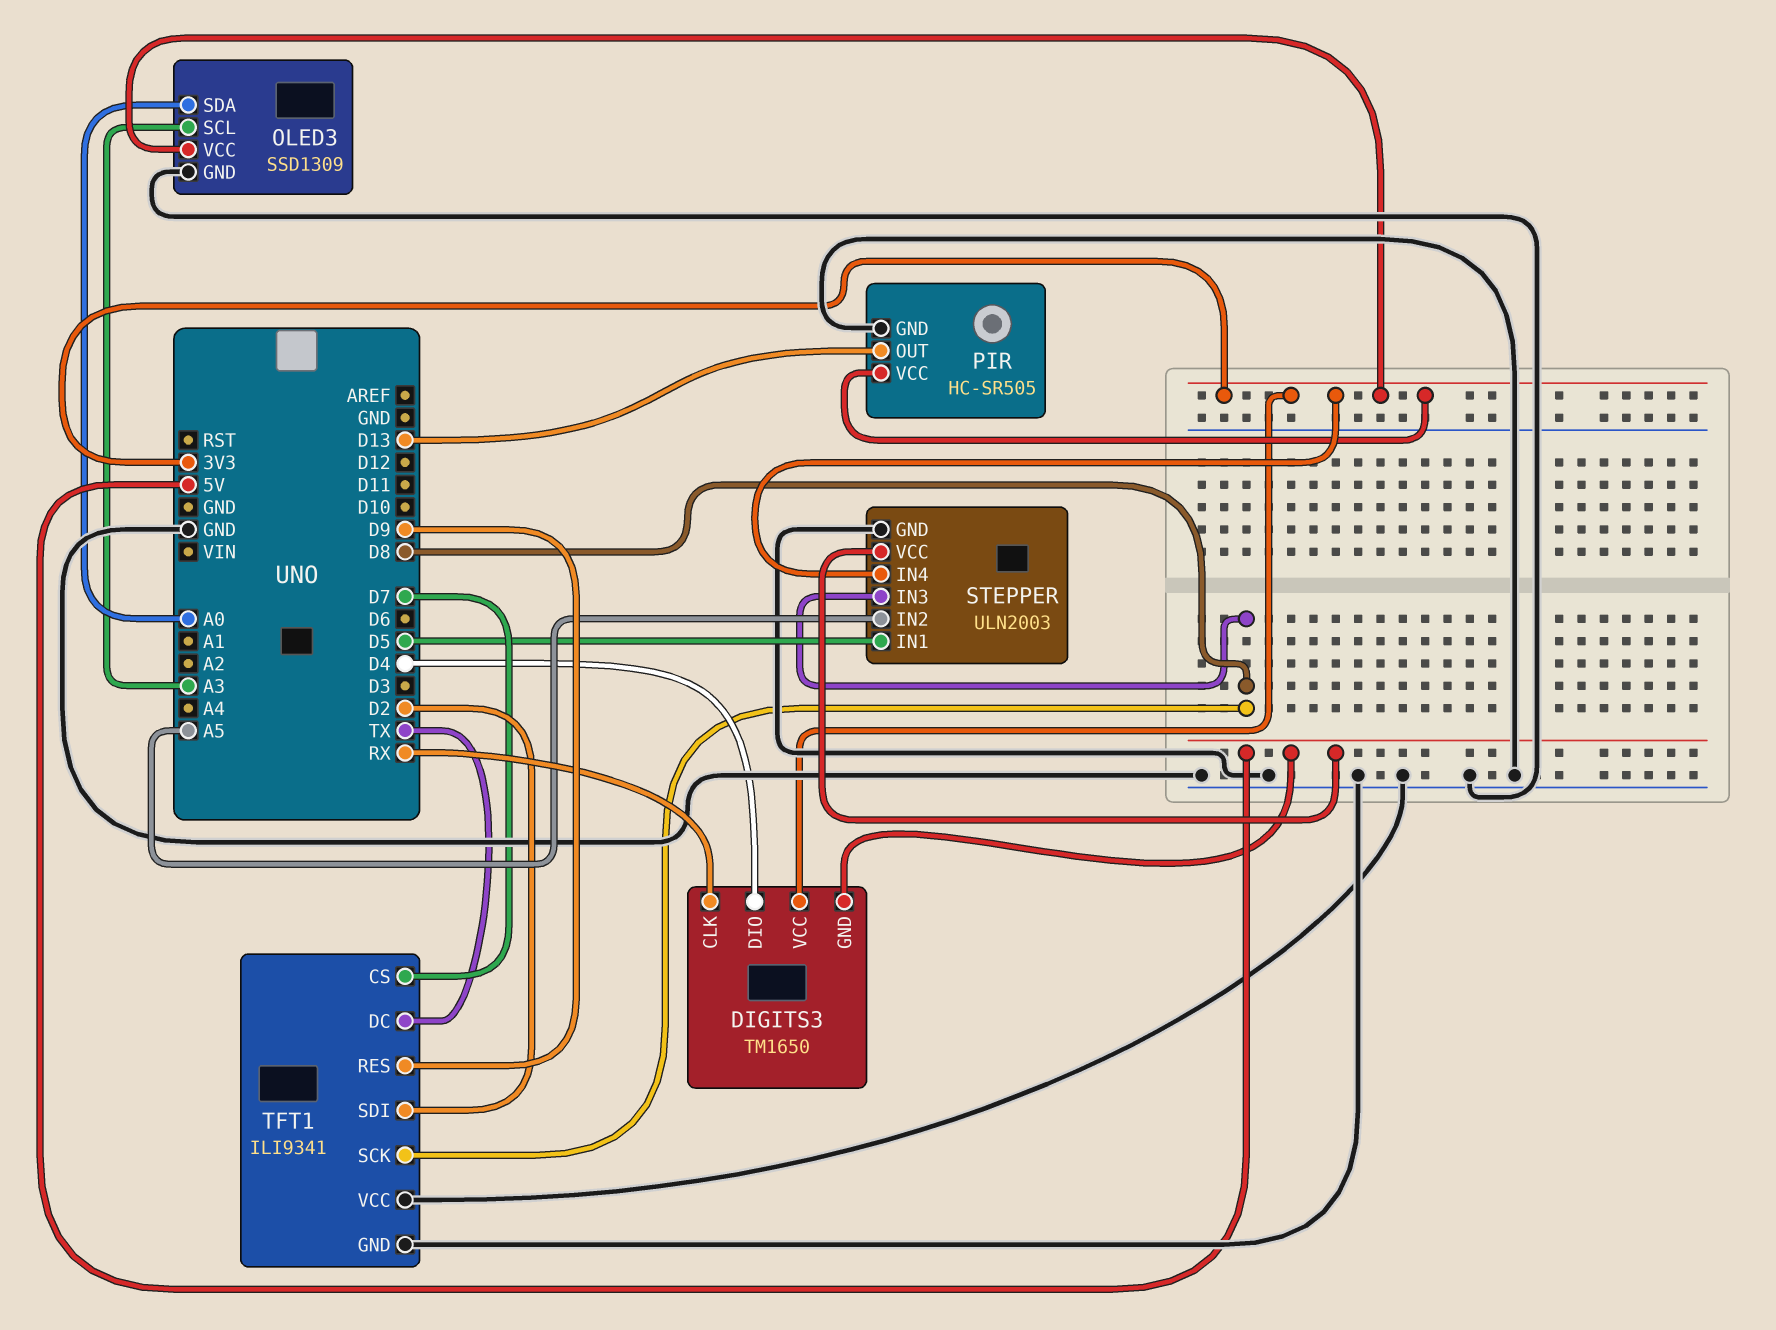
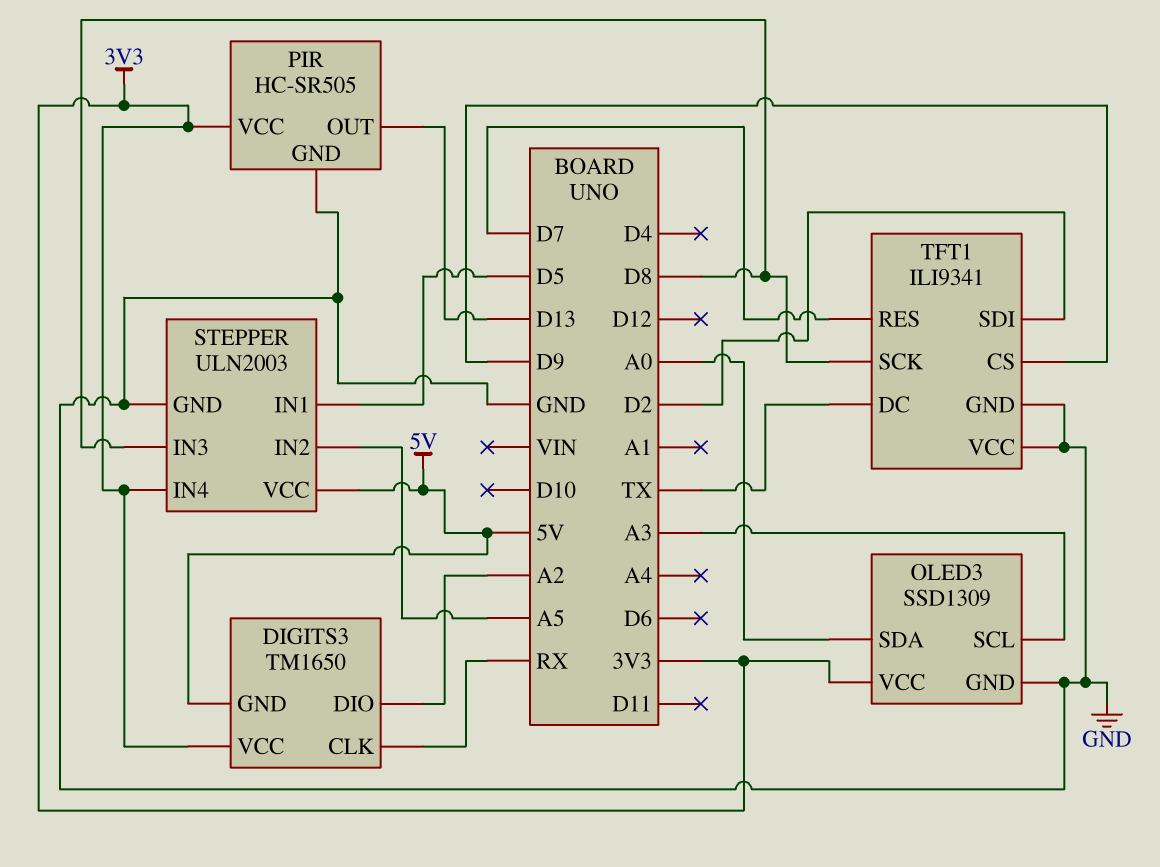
DIGITS3 pin DIO: D4 -> A2
TFT1 pin CS: D7 -> D9
TFT1 pin RES: D9 -> D7

